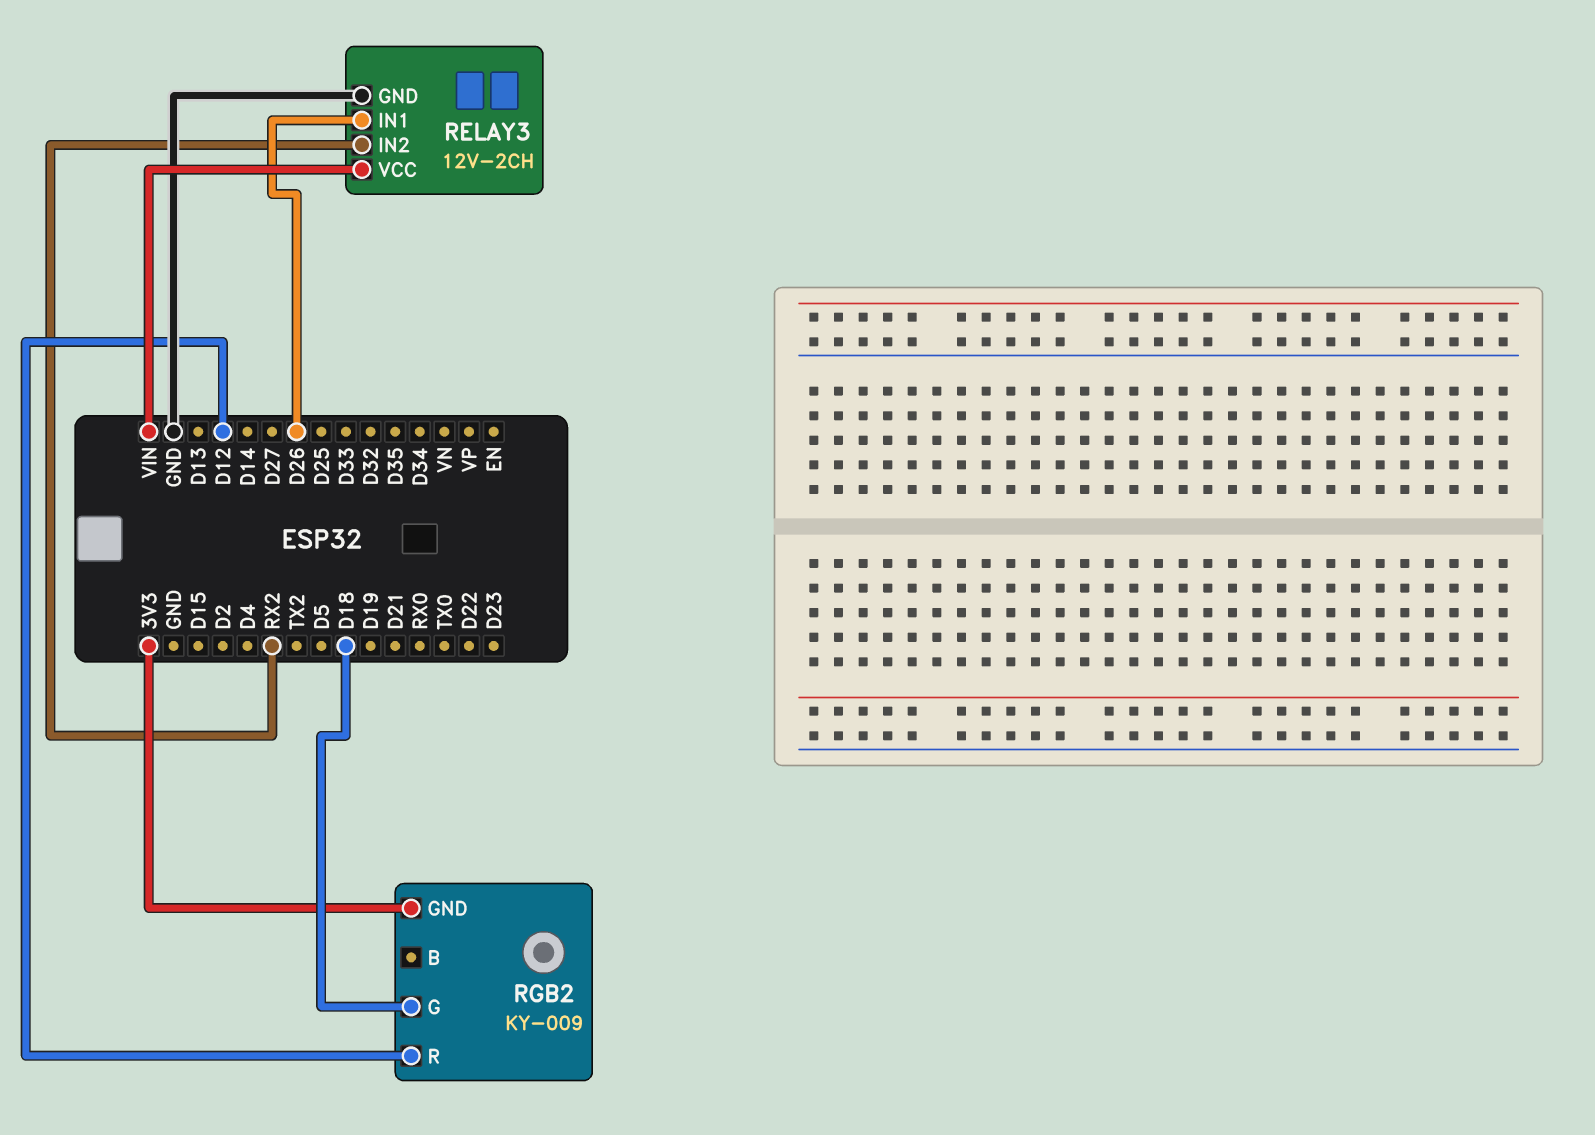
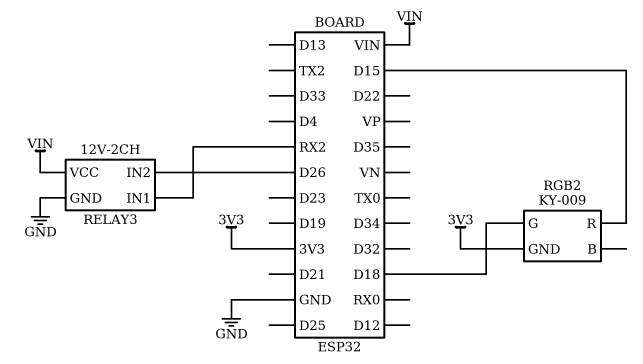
RELAY3 pin IN1: D26 -> RX2
RELAY3 pin IN2: RX2 -> D26
RGB2 pin R: D12 -> D15

